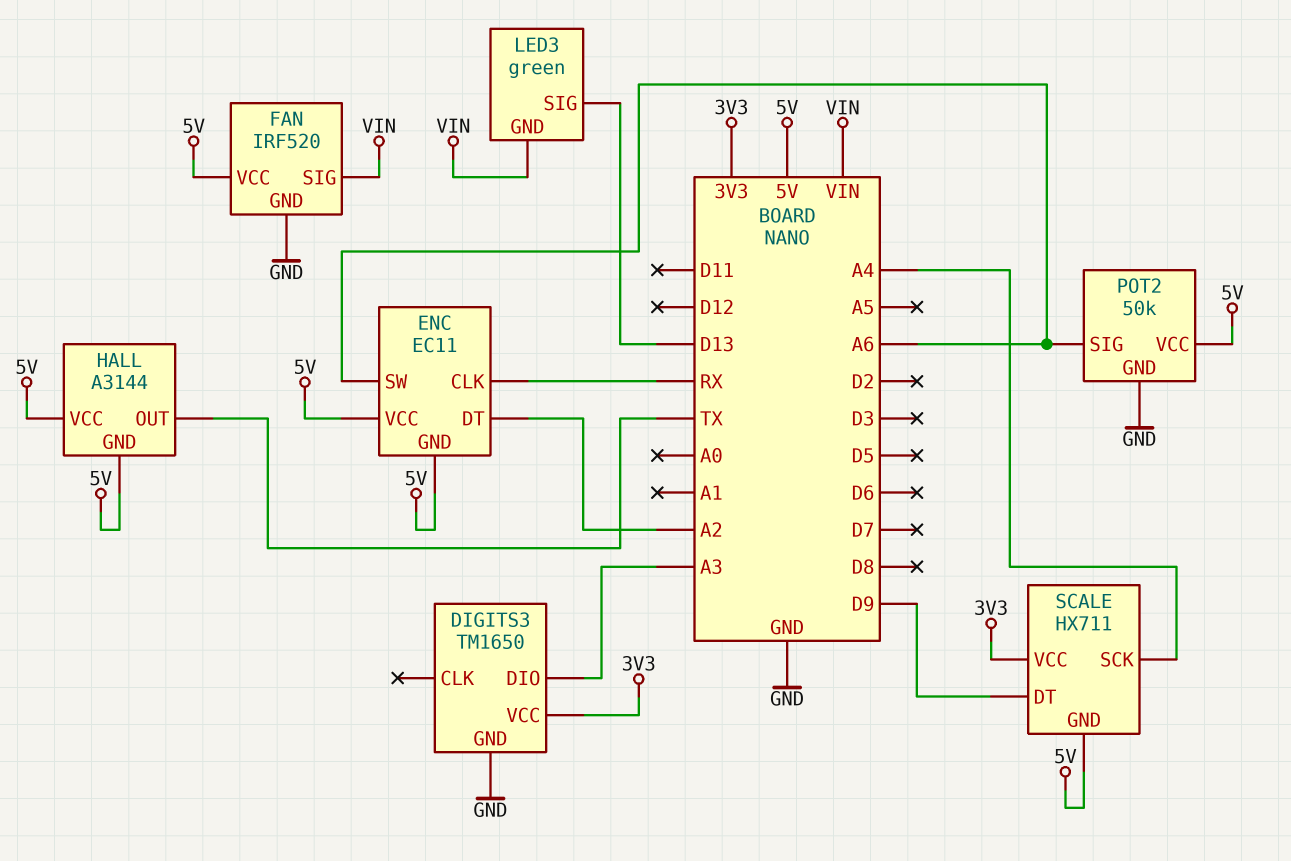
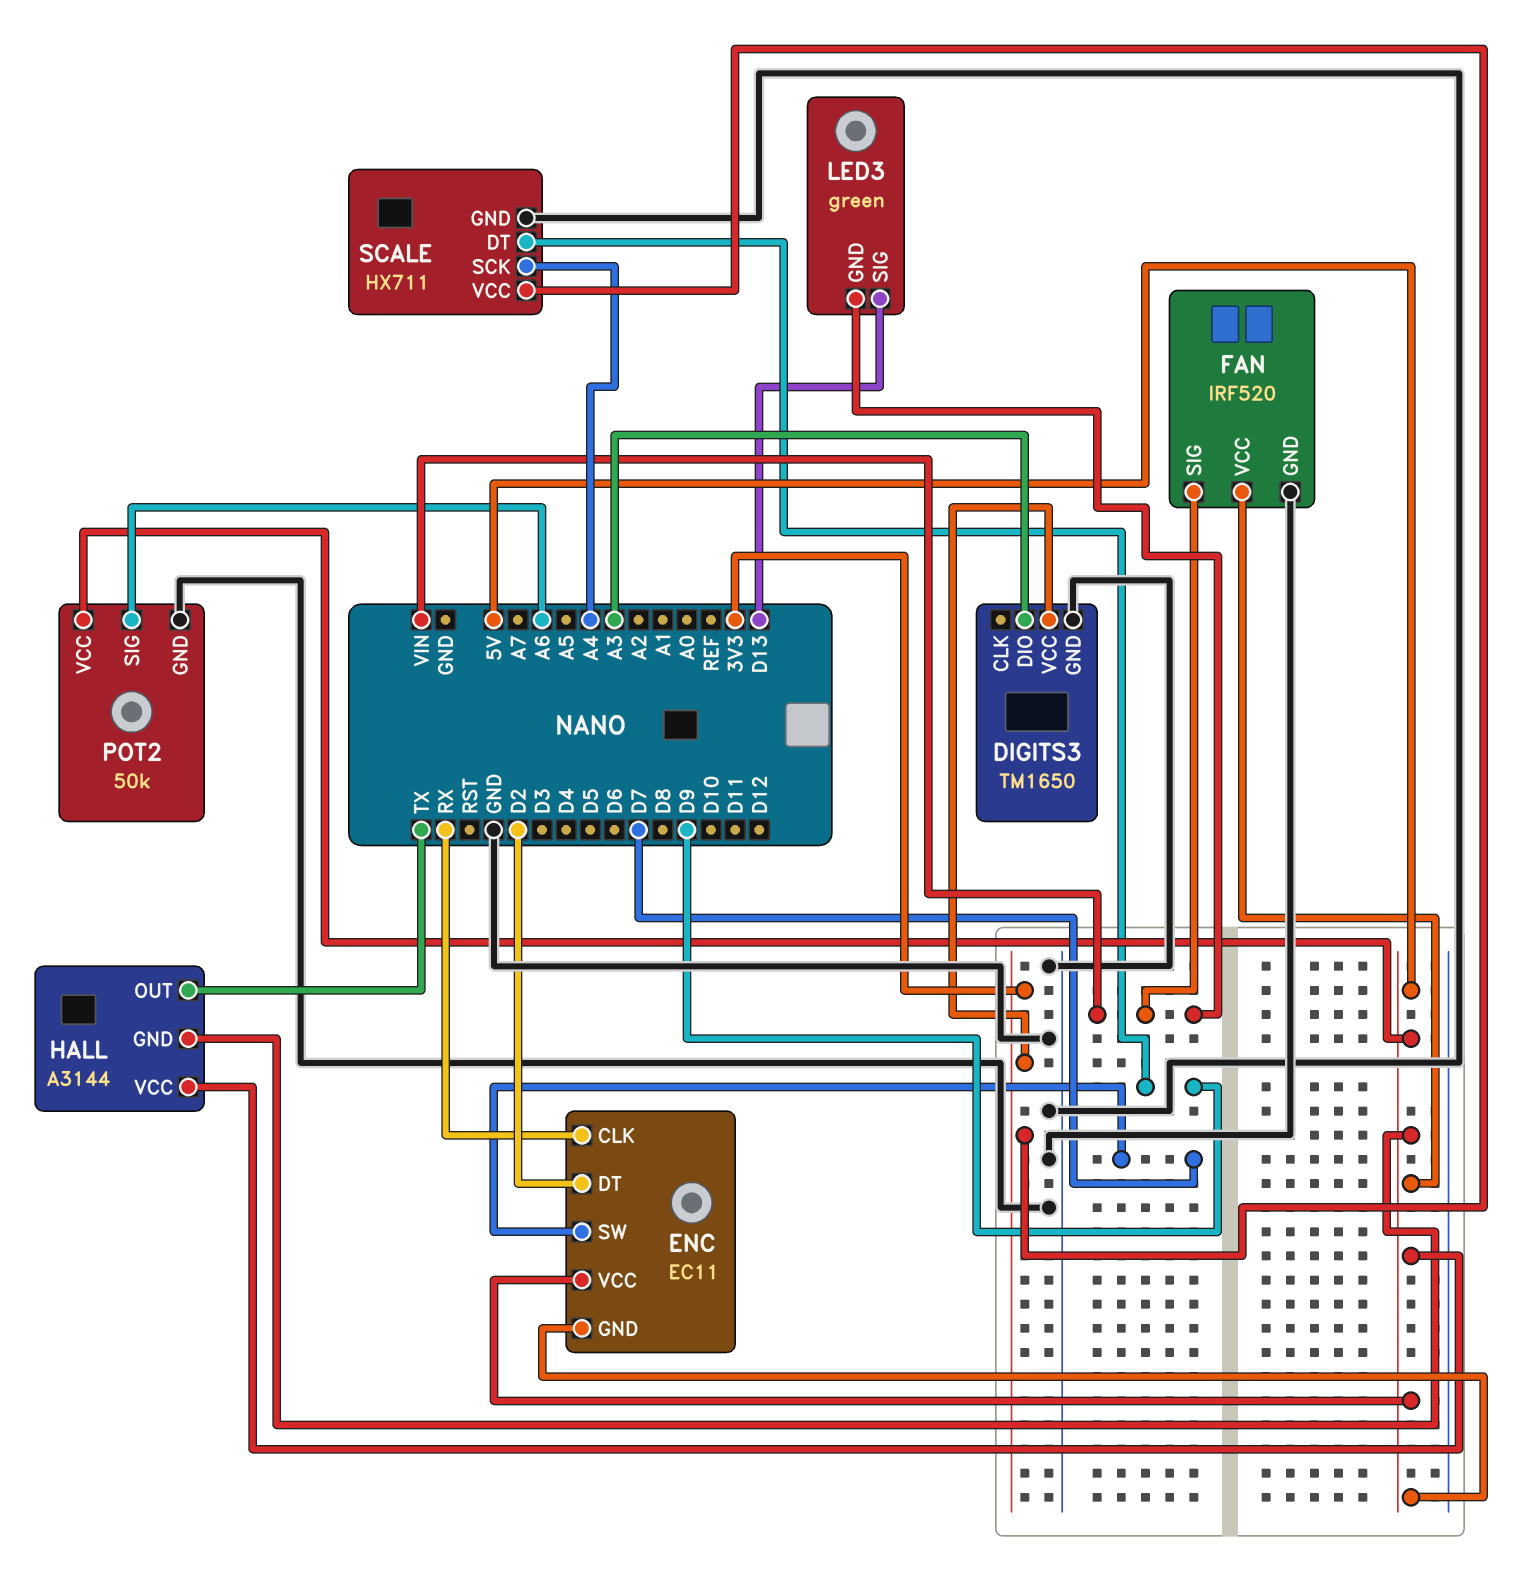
ENC pin DT: A2 -> D2
ENC pin SW: A6 -> D7
SCALE pin GND: 5V -> GND

